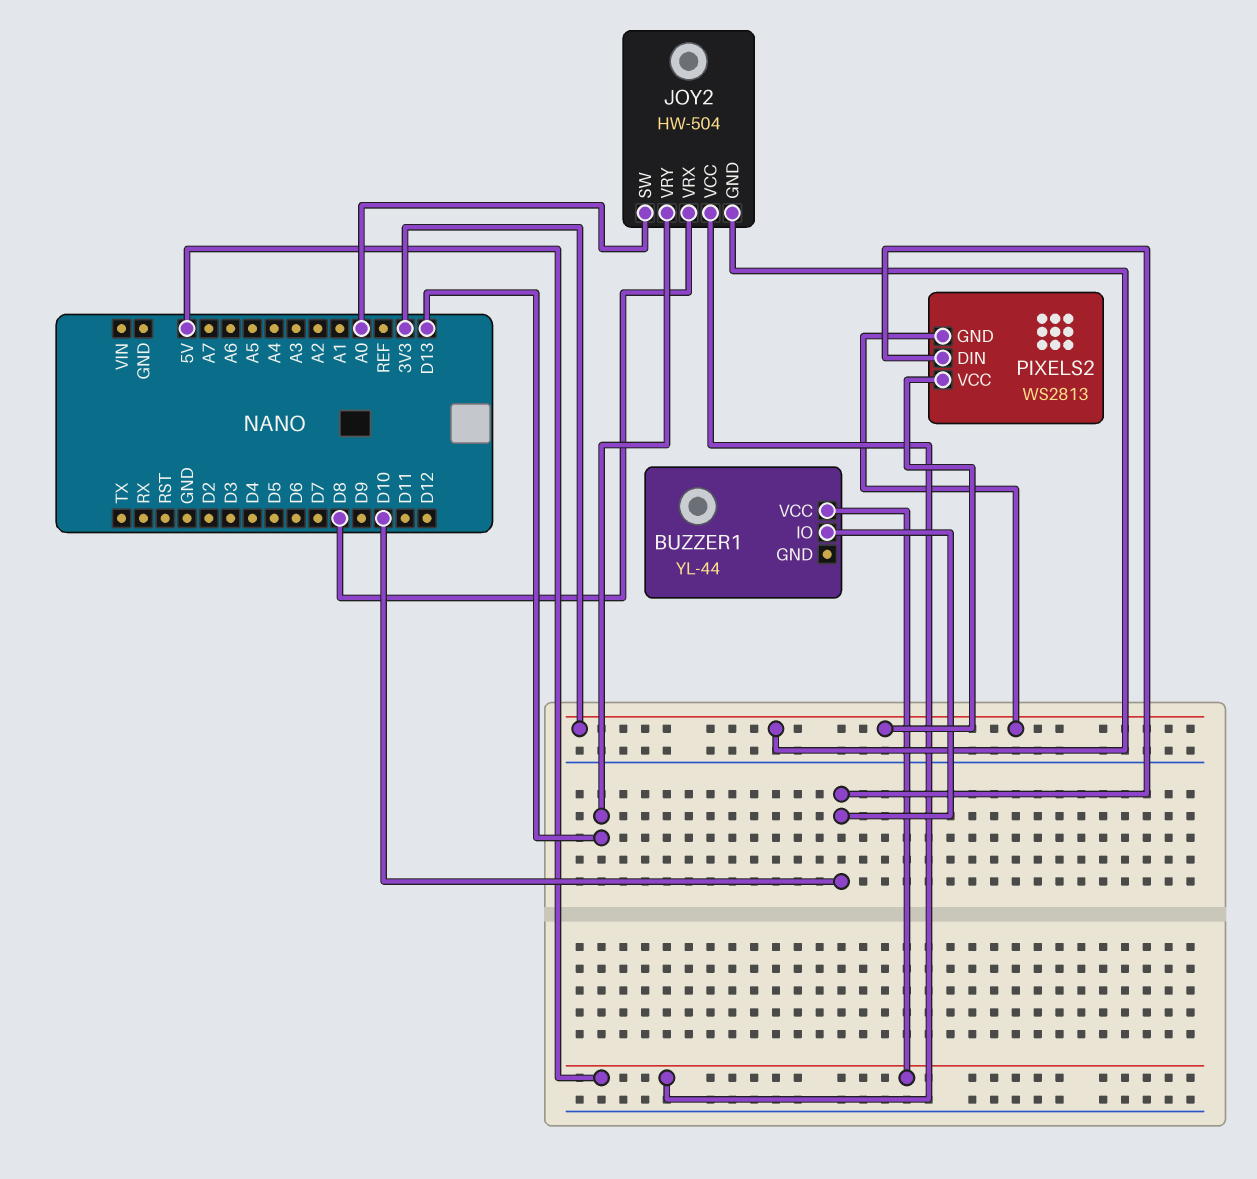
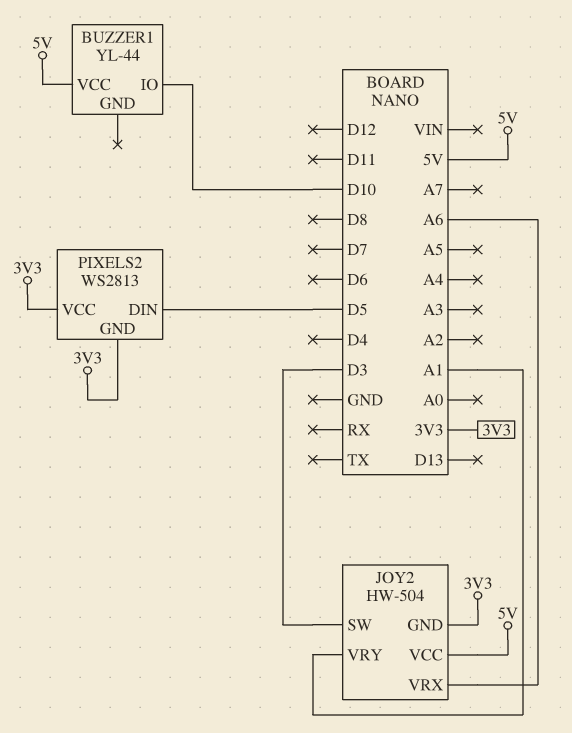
JOY2 pin SW: A0 -> D3
JOY2 pin VRX: D8 -> A6
JOY2 pin VRY: D13 -> A1
PIXELS2 pin DIN: D10 -> D5

